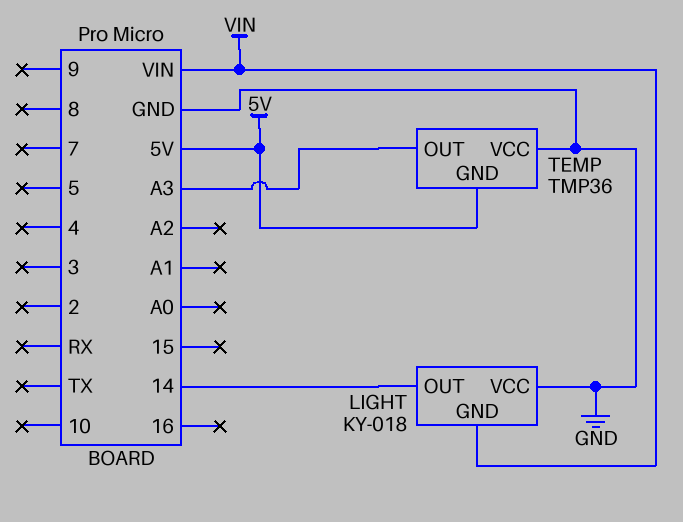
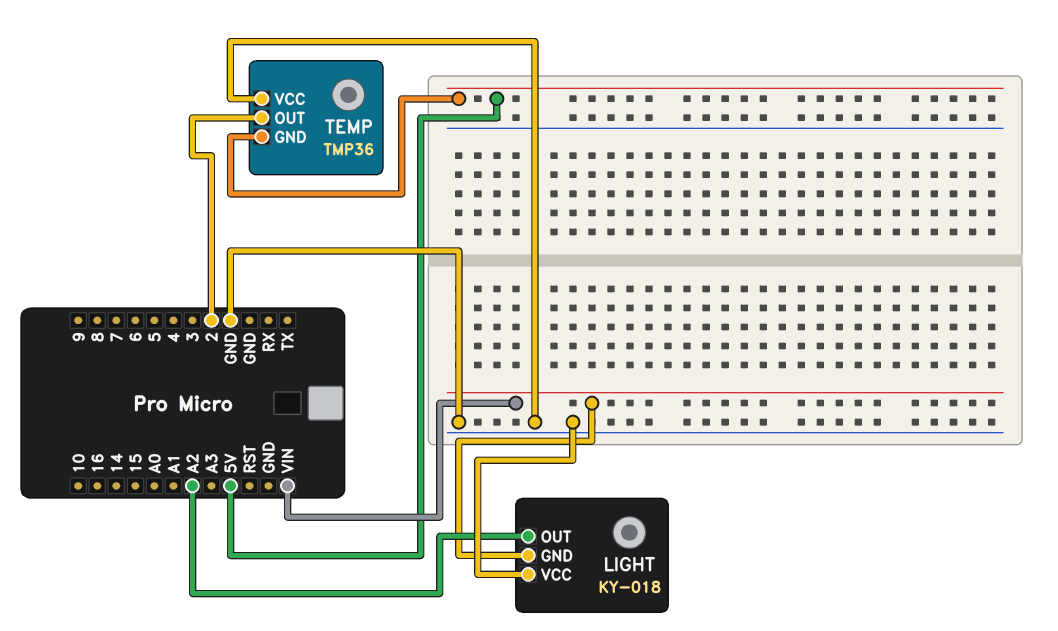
LIGHT pin OUT: 14 -> A2
TEMP pin OUT: A3 -> 2

